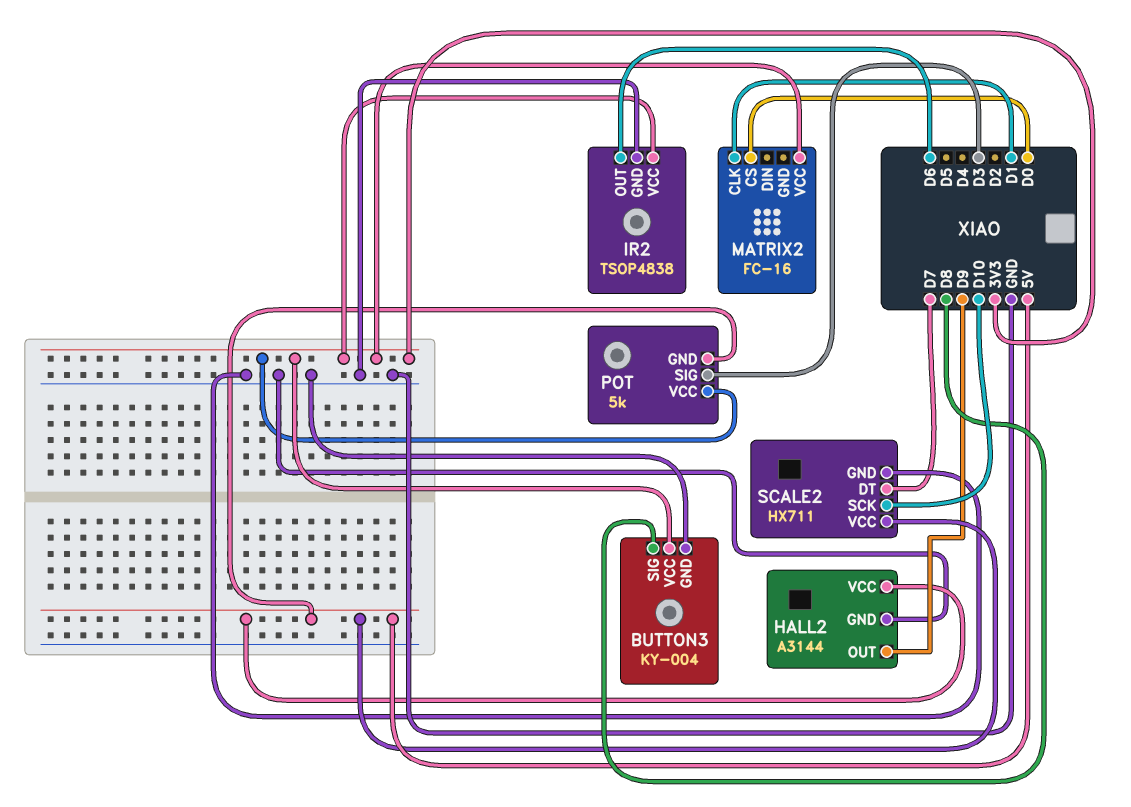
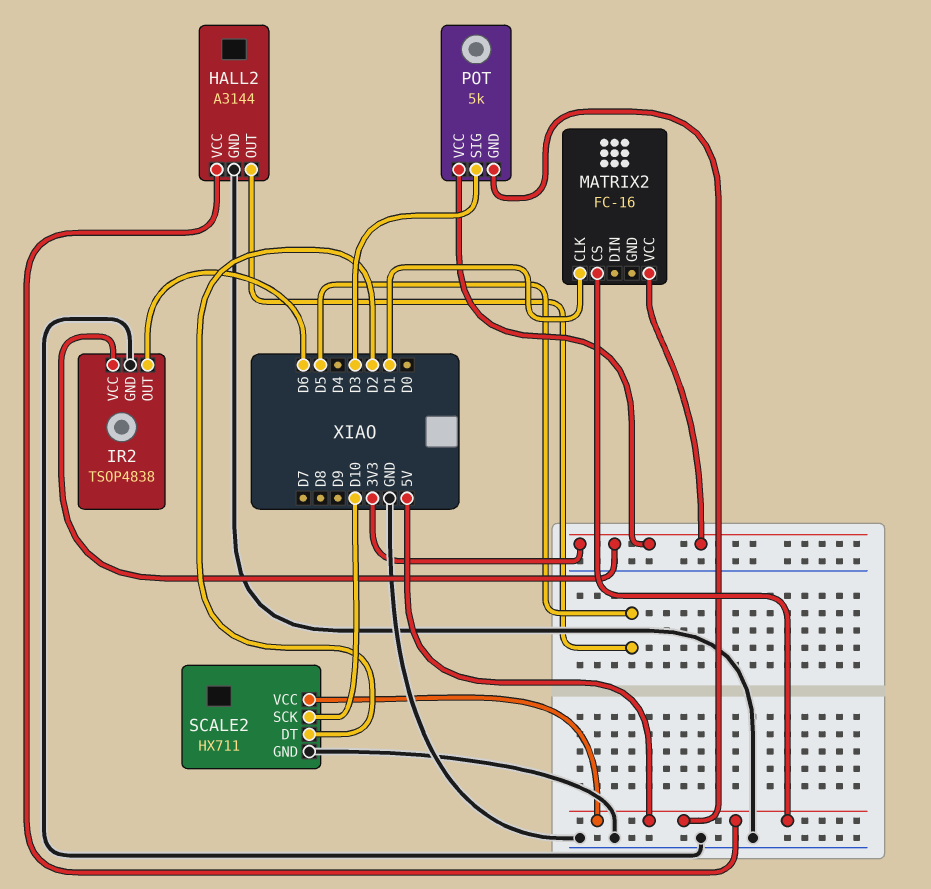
BUTTON3: KY-004 -> none
BUTTON3 pin GND: GND -> none
BUTTON3 pin SIG: D8 -> none
BUTTON3 pin VCC: 3V3 -> none
HALL2 pin OUT: D9 -> D5
MATRIX2 pin CS: D0 -> 5V
SCALE2 pin DT: D7 -> D2

